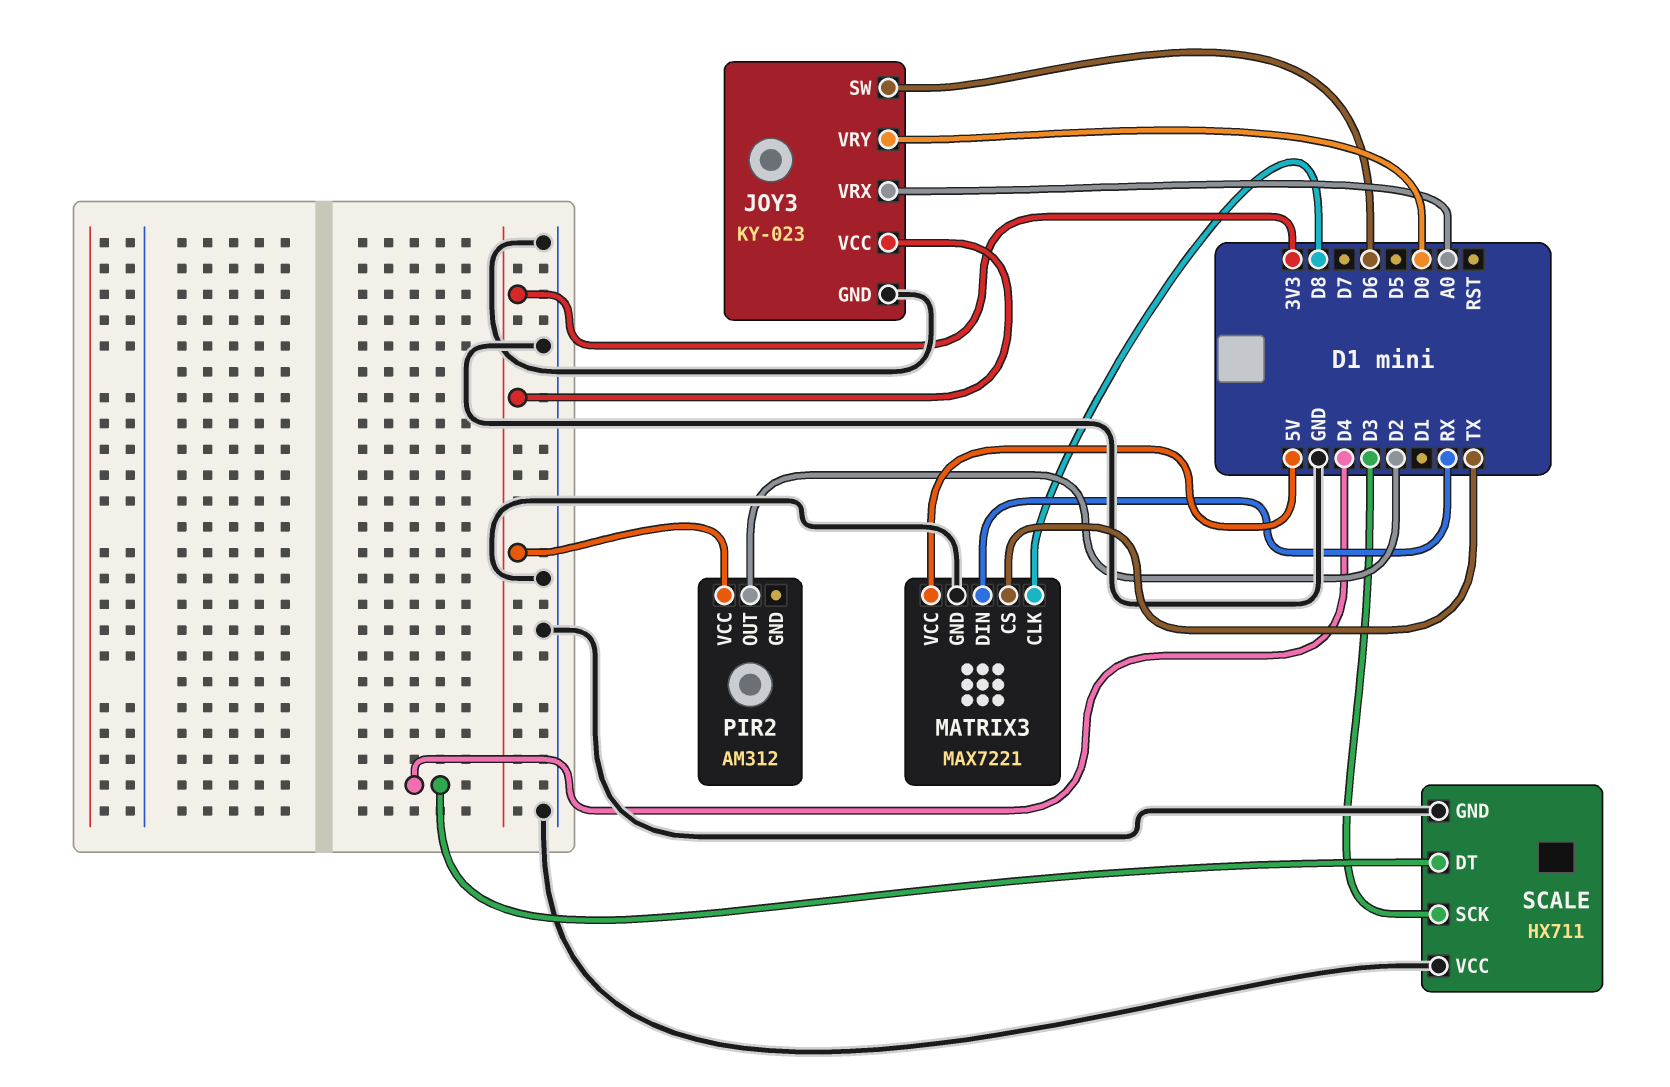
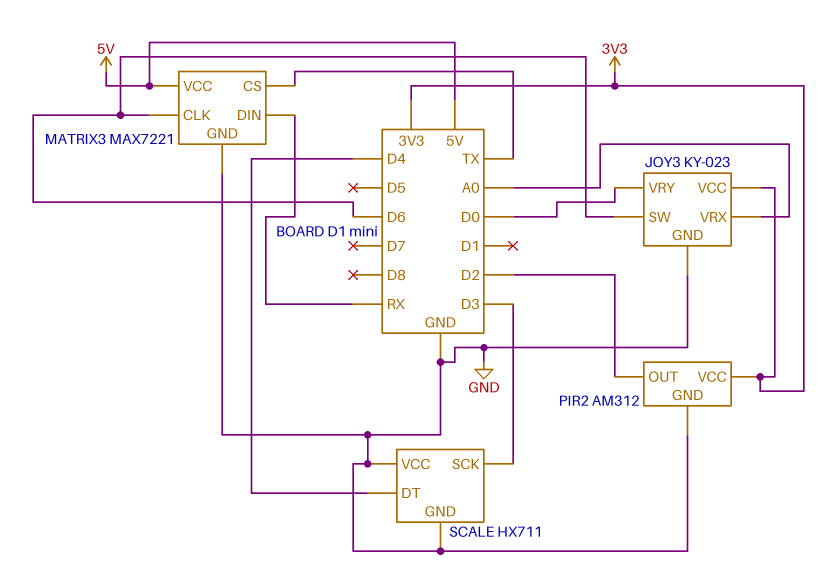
MATRIX3 pin CLK: D8 -> D6
PIR2 pin GND: none -> GND

